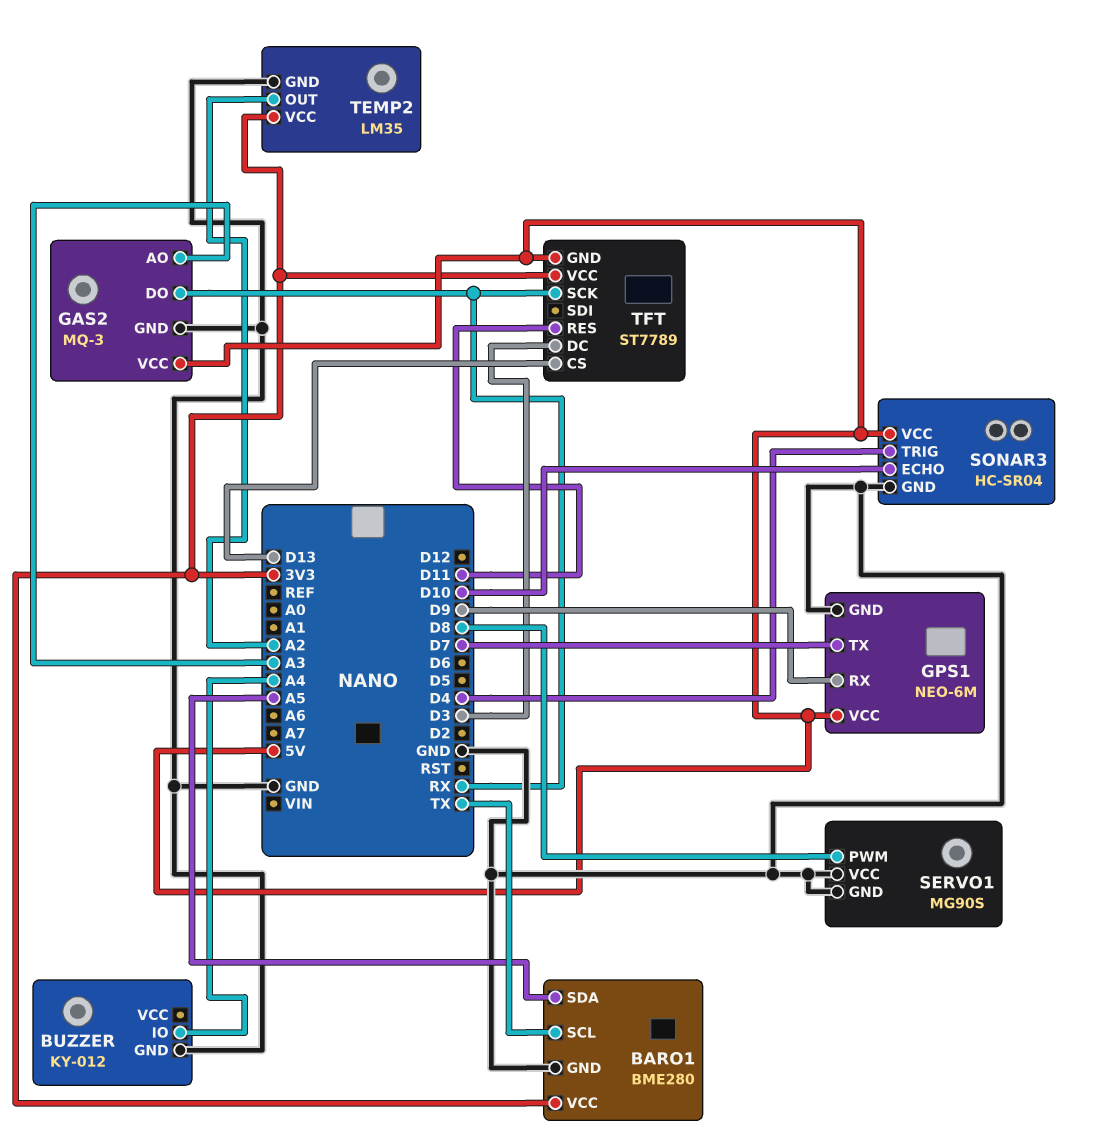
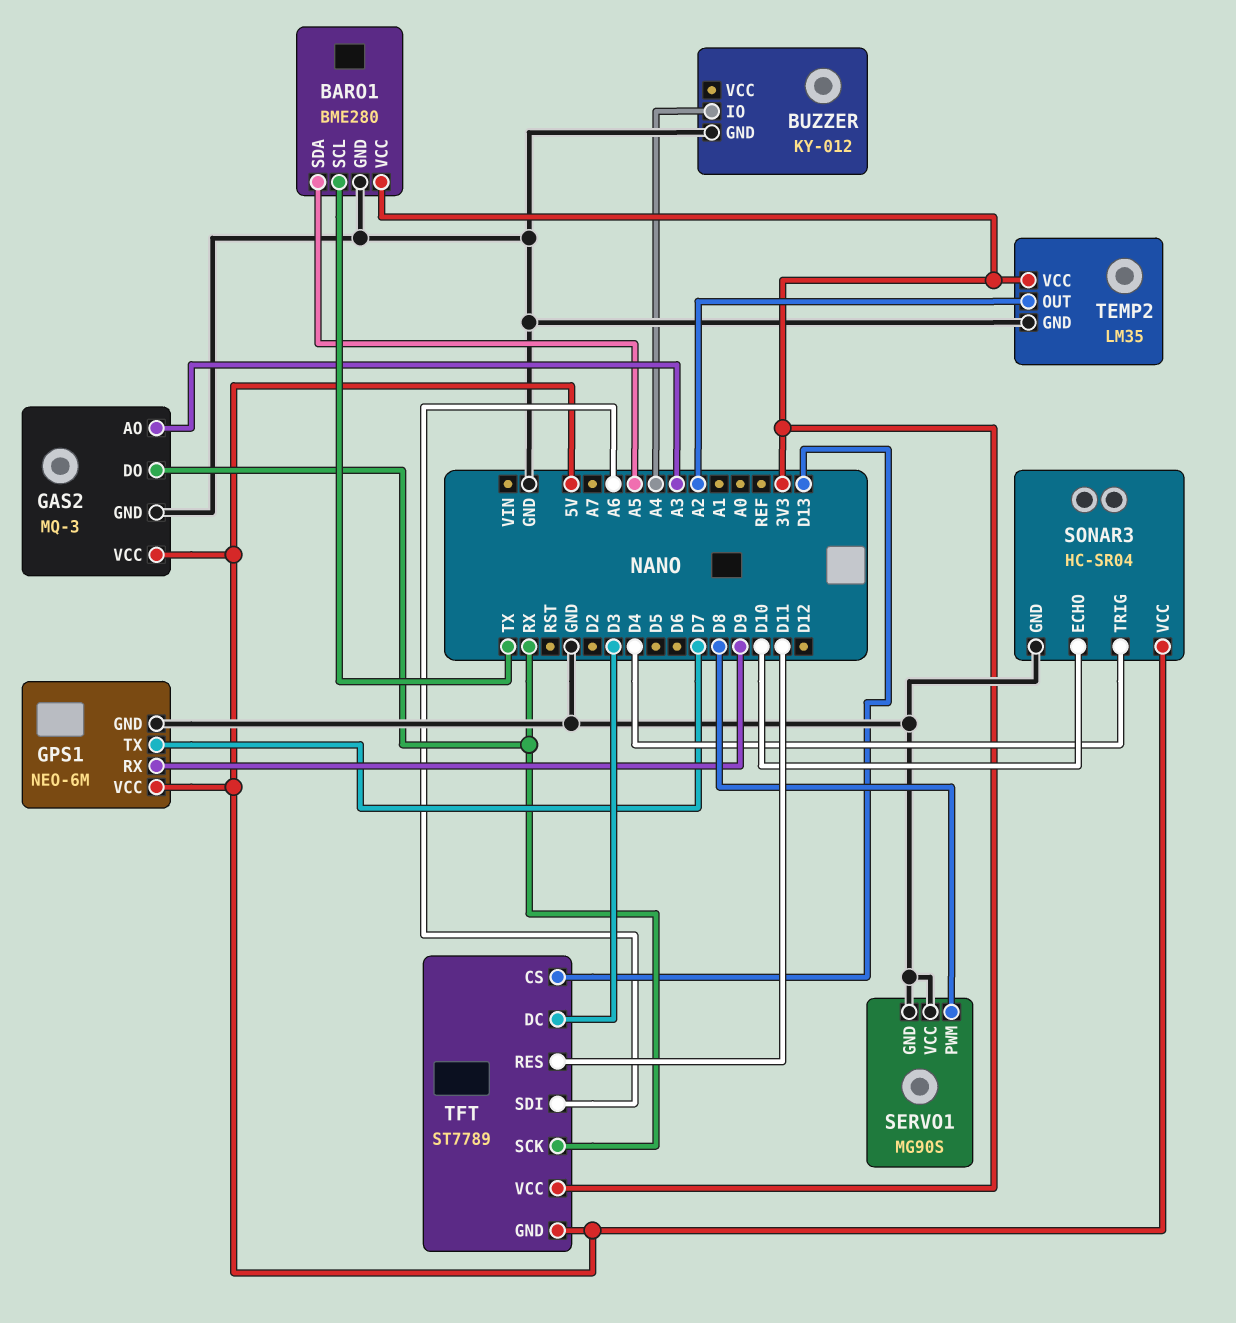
TFT pin SDI: none -> A6

